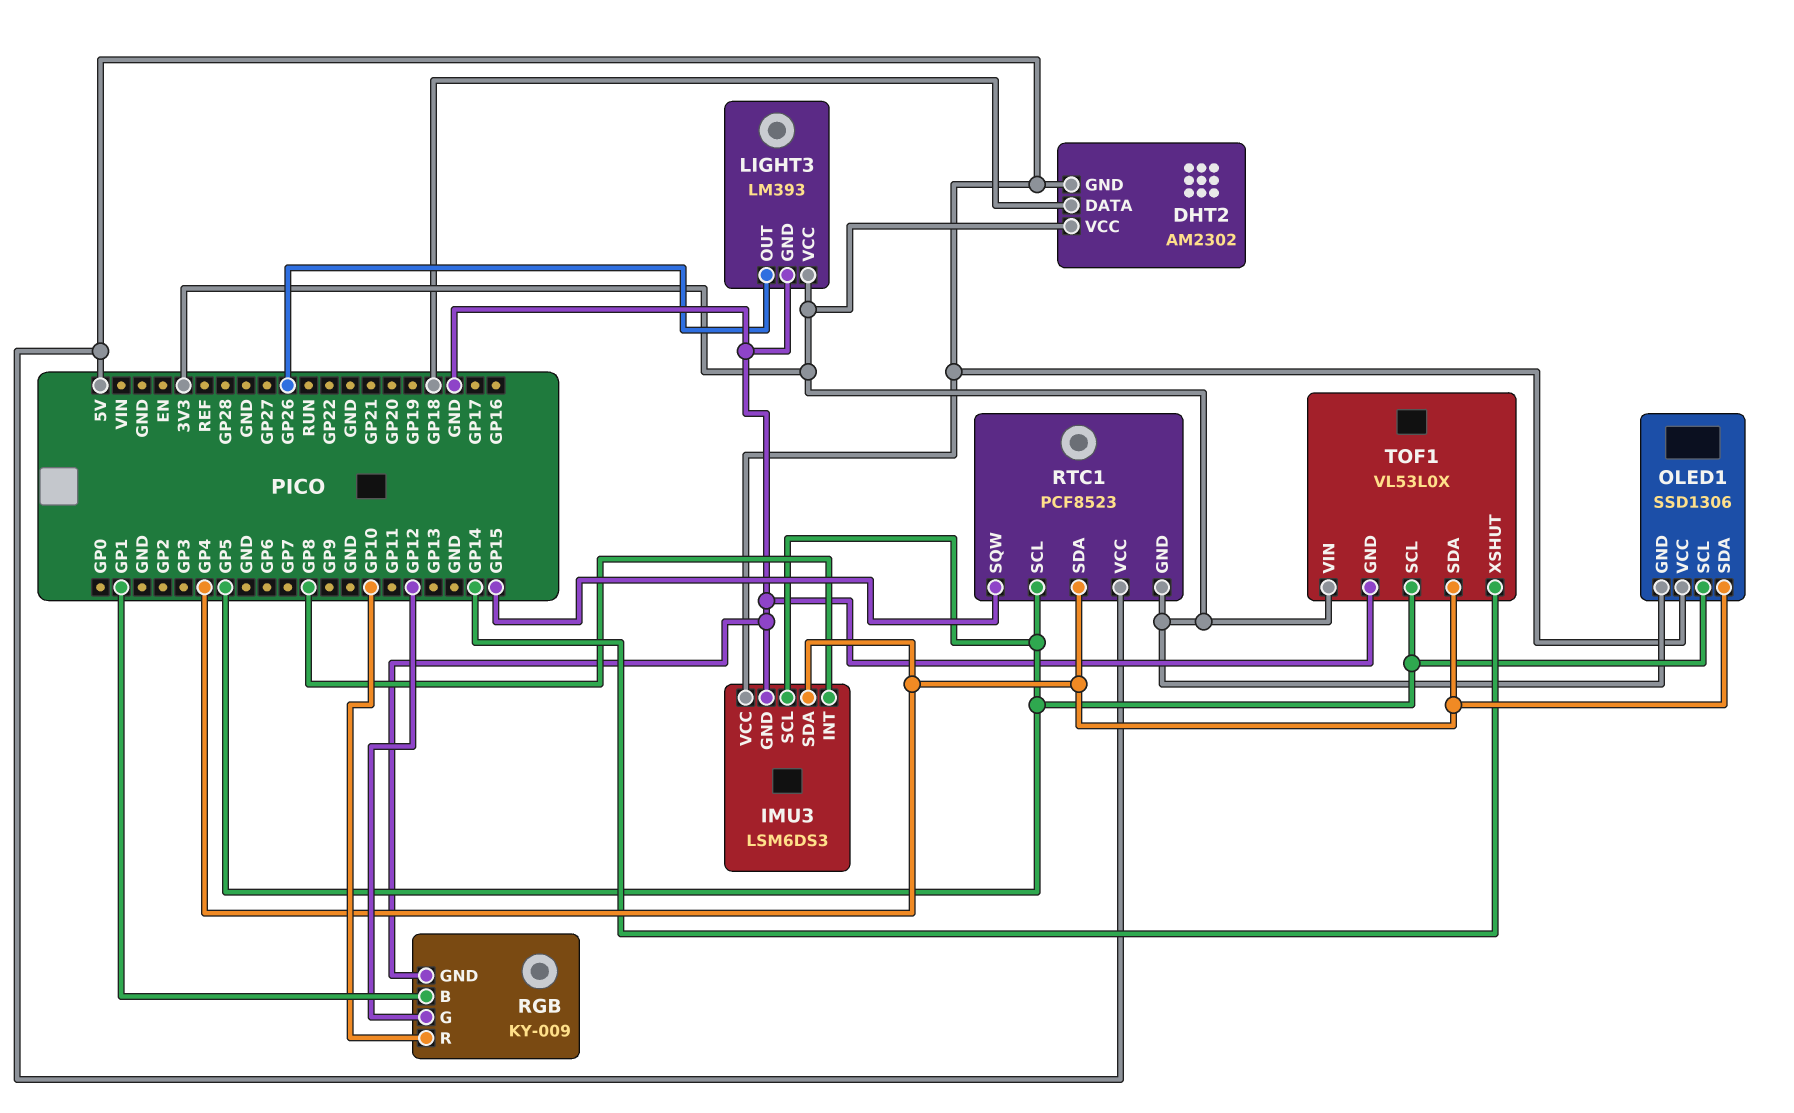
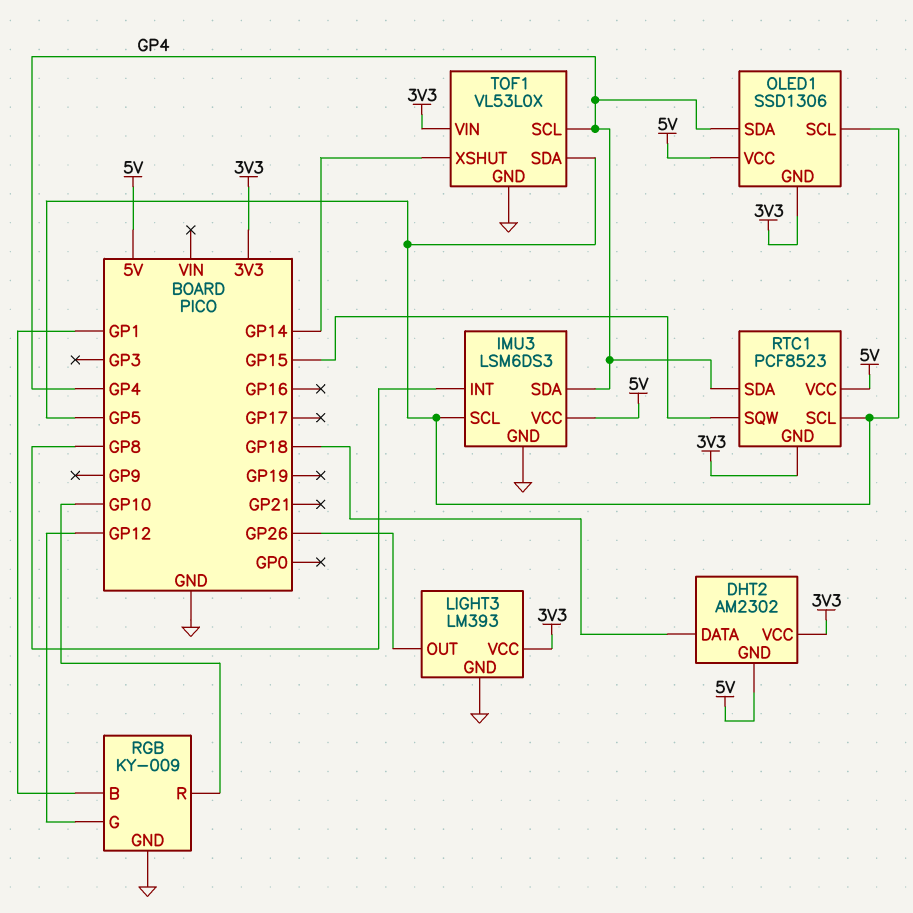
TOF1 pin SCL: GP5 -> GP4
TOF1 pin SDA: GP4 -> GP5

